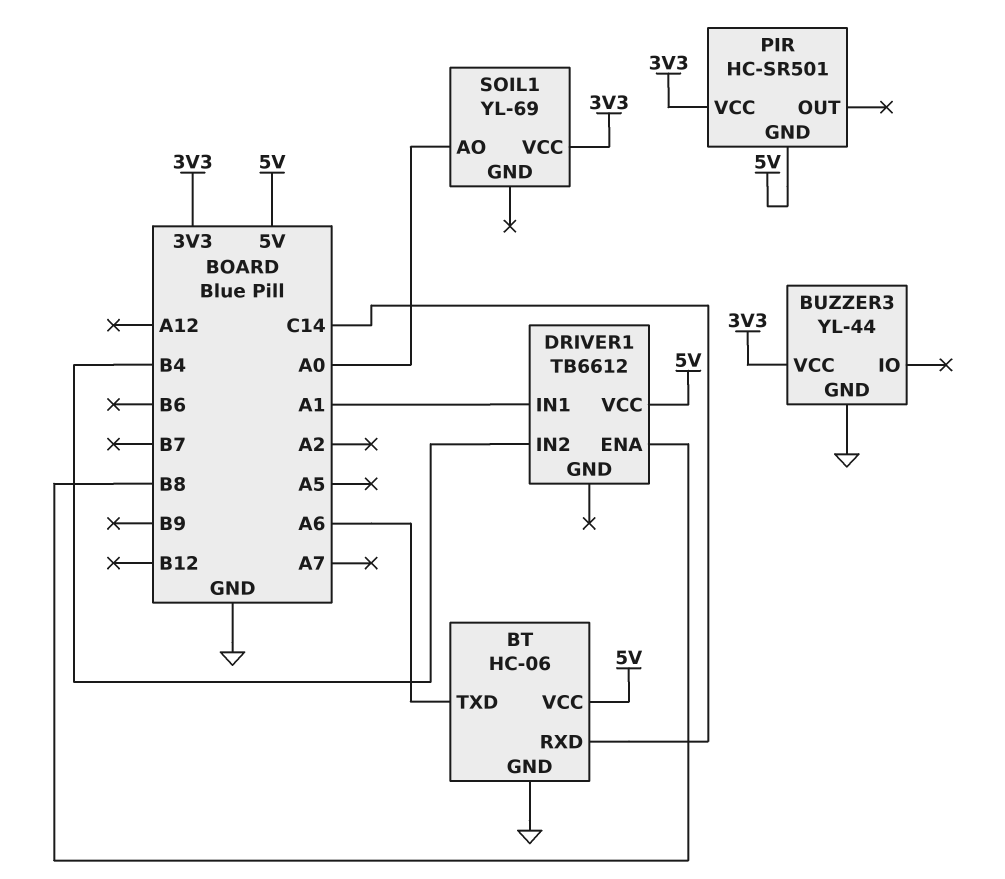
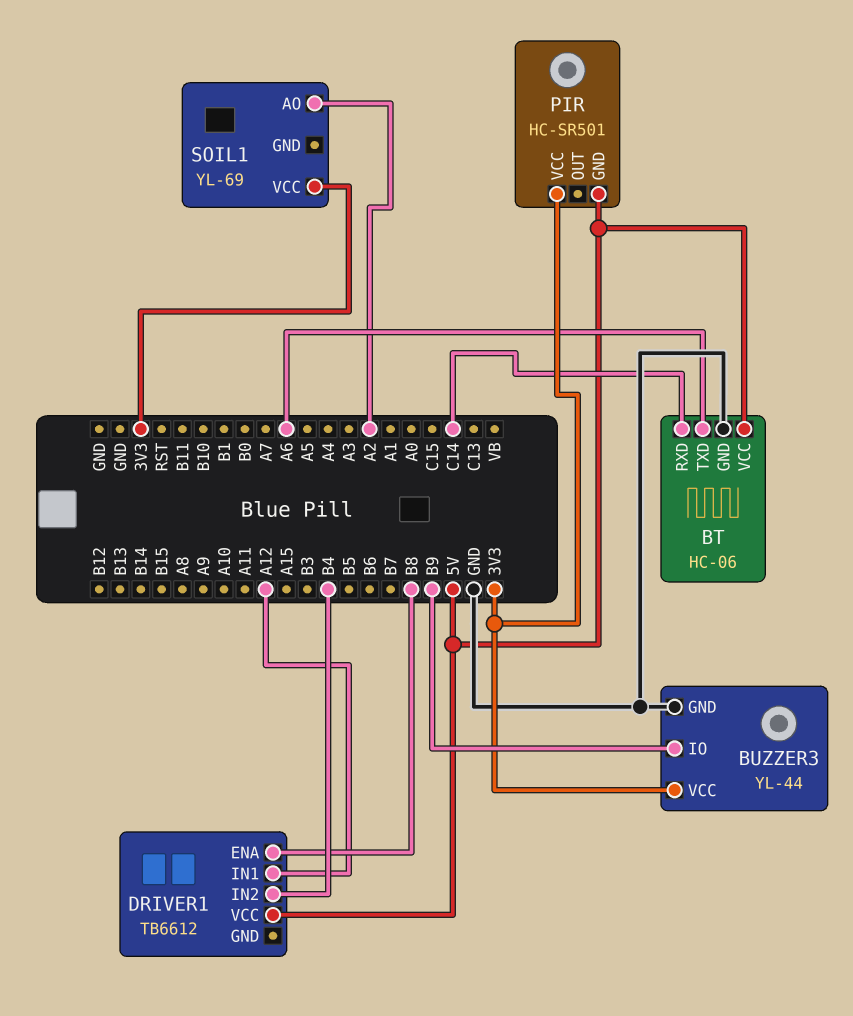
BUZZER3 pin IO: none -> B9
DRIVER1 pin IN1: A1 -> A12
SOIL1 pin AO: A0 -> A2

